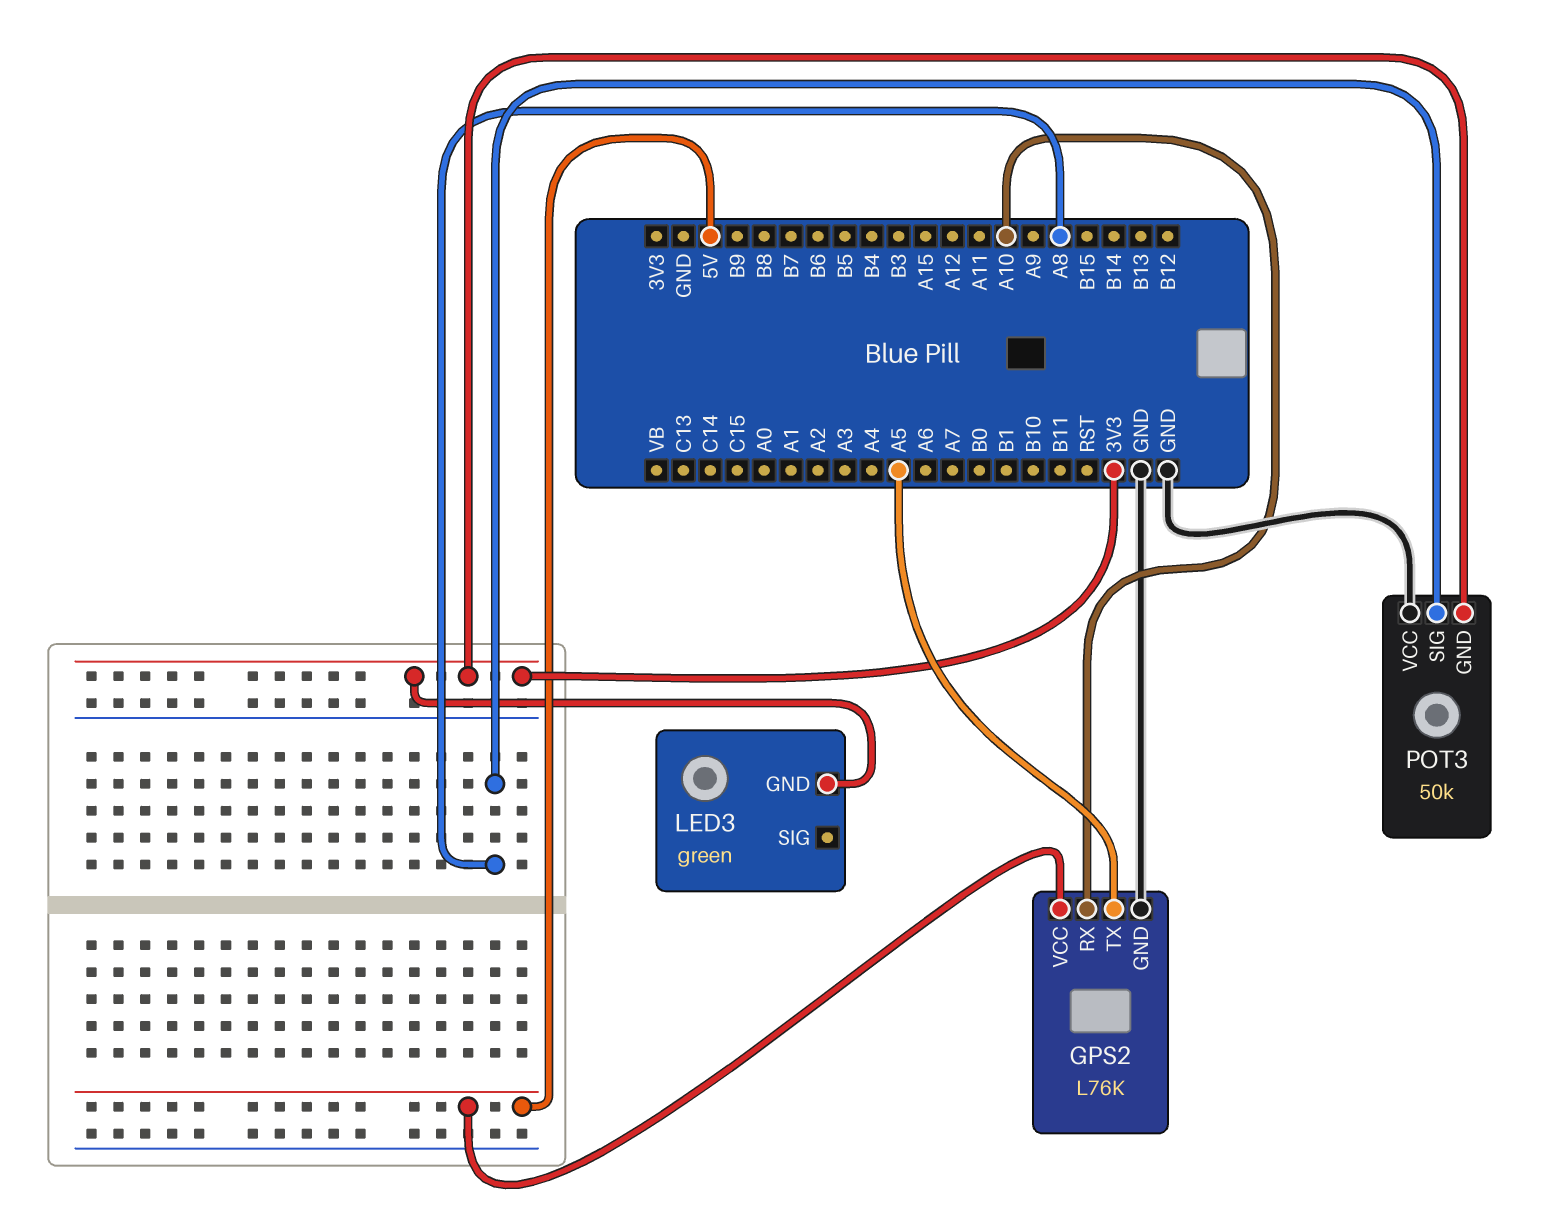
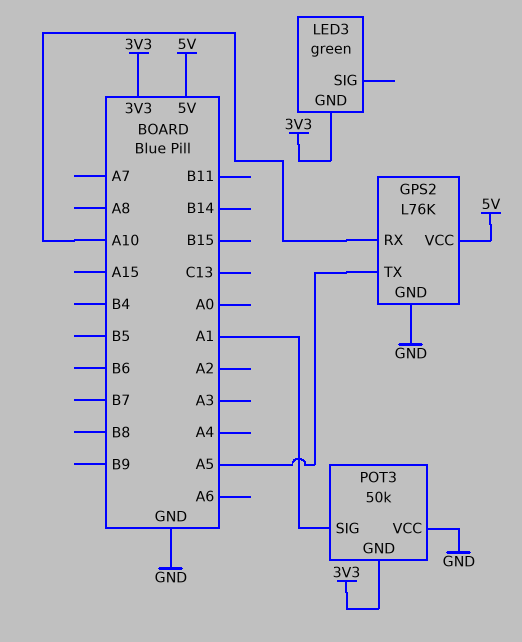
POT3 pin SIG: A8 -> A1

